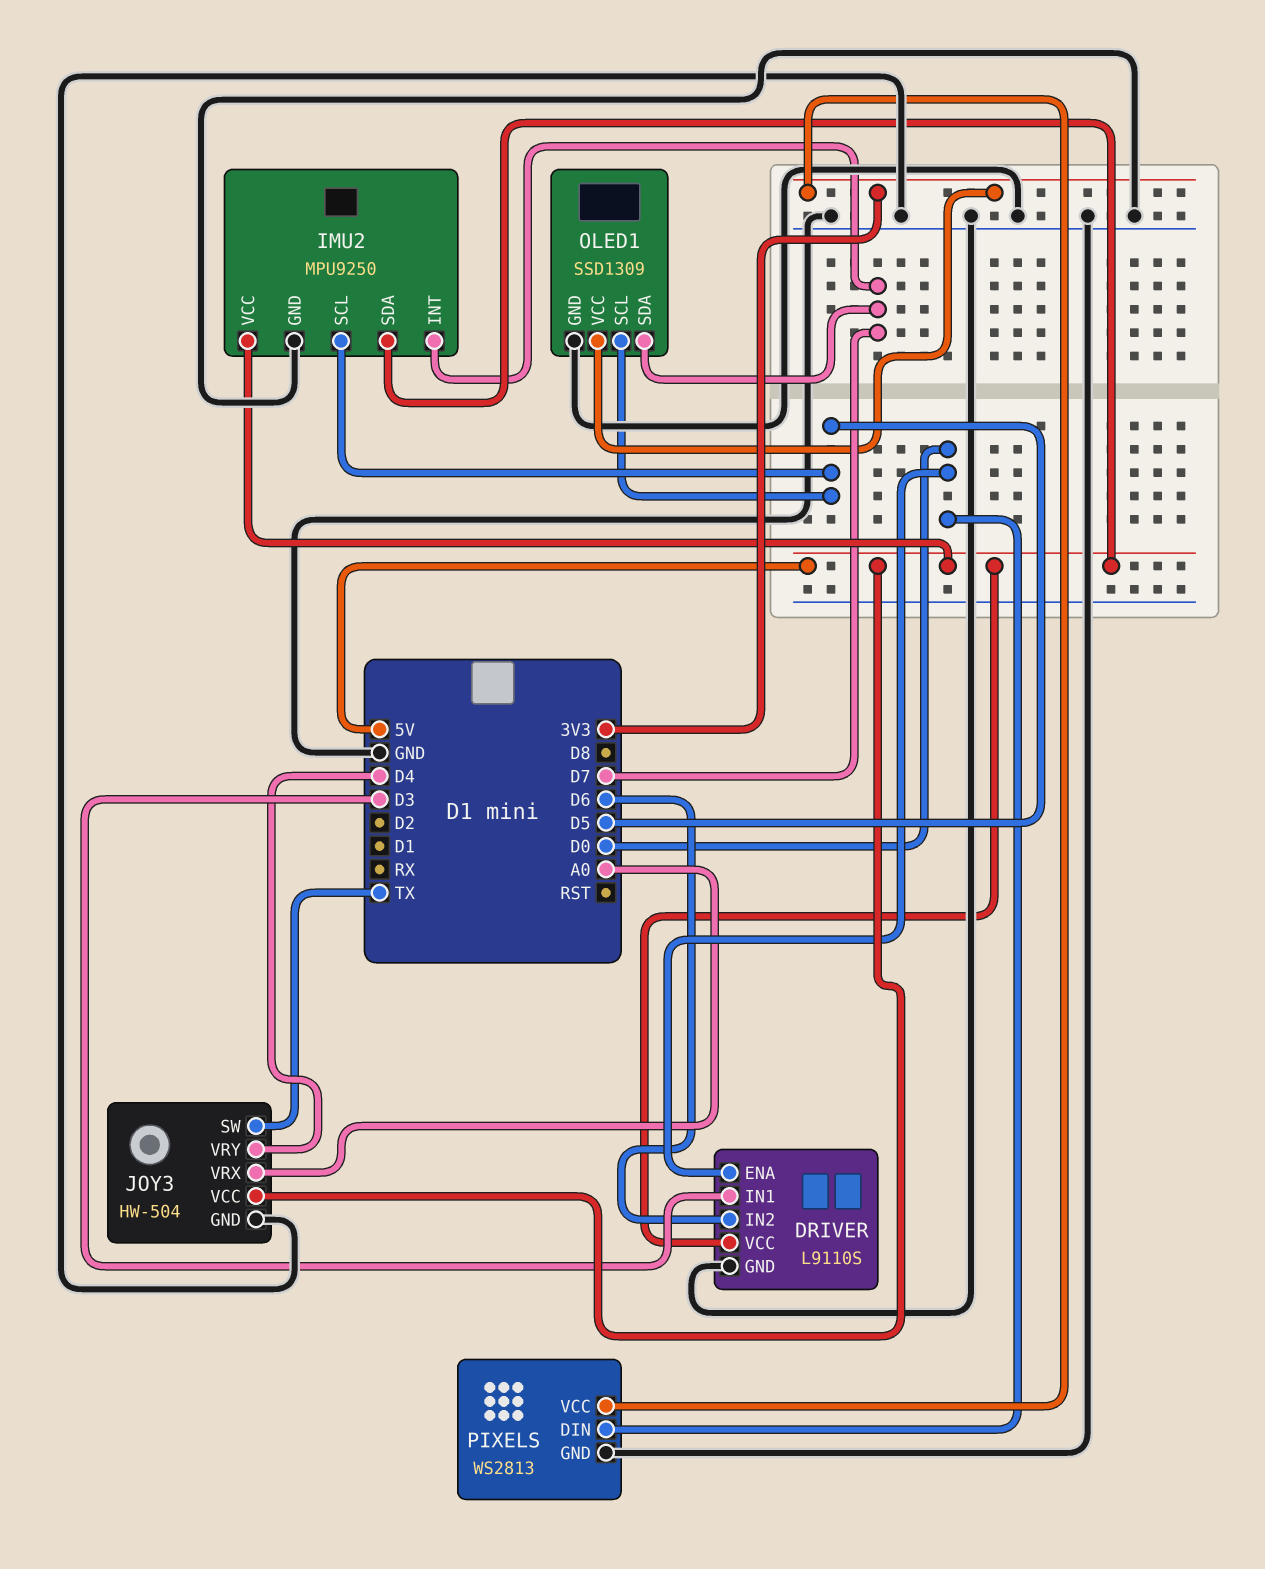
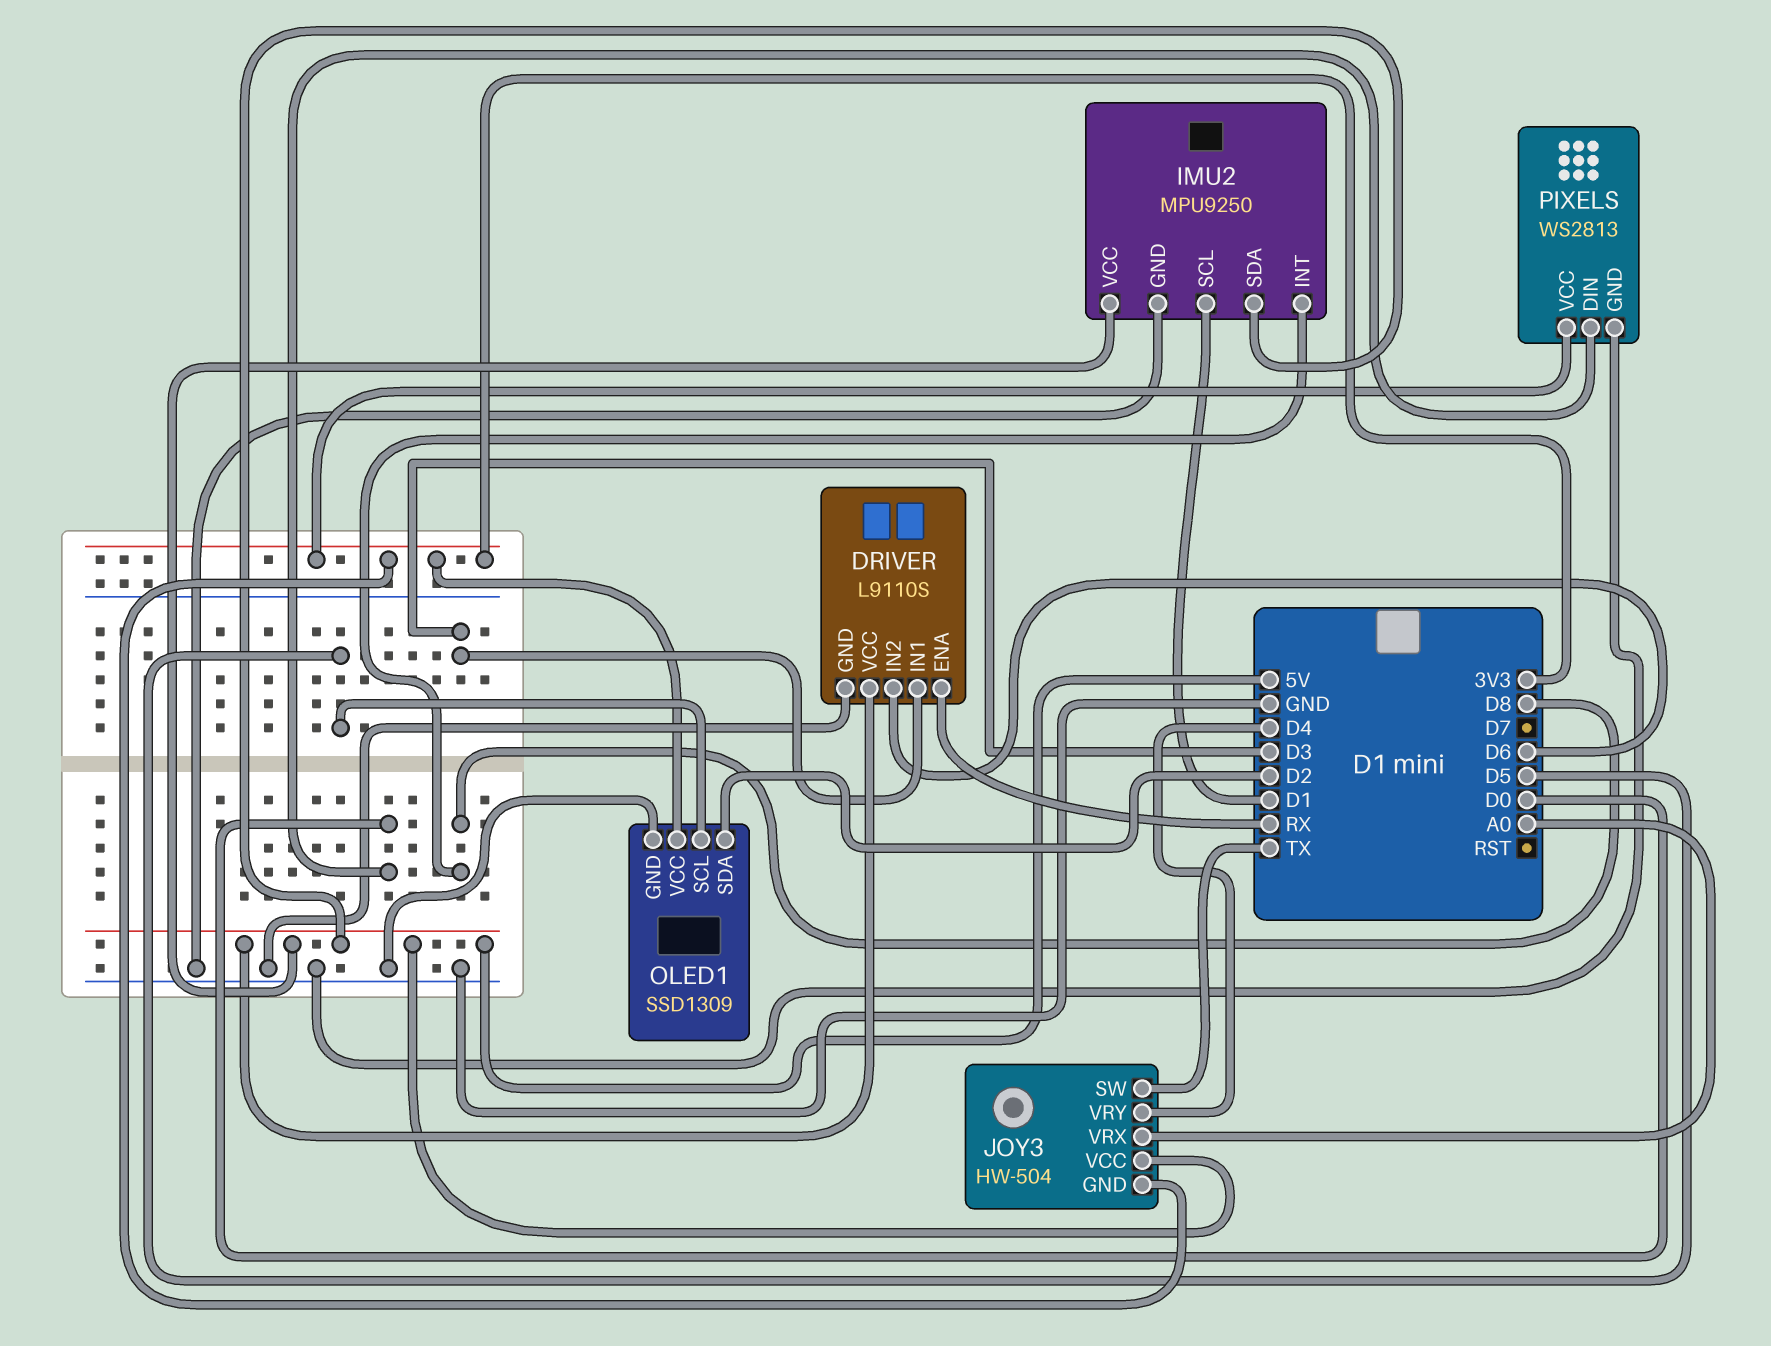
DRIVER pin ENA: D0 -> RX
IMU2 pin INT: D7 -> D8
IMU2 pin SCL: D5 -> D1
JOY3 pin GND: GND -> 3V3
OLED1 pin SDA: D7 -> D2

